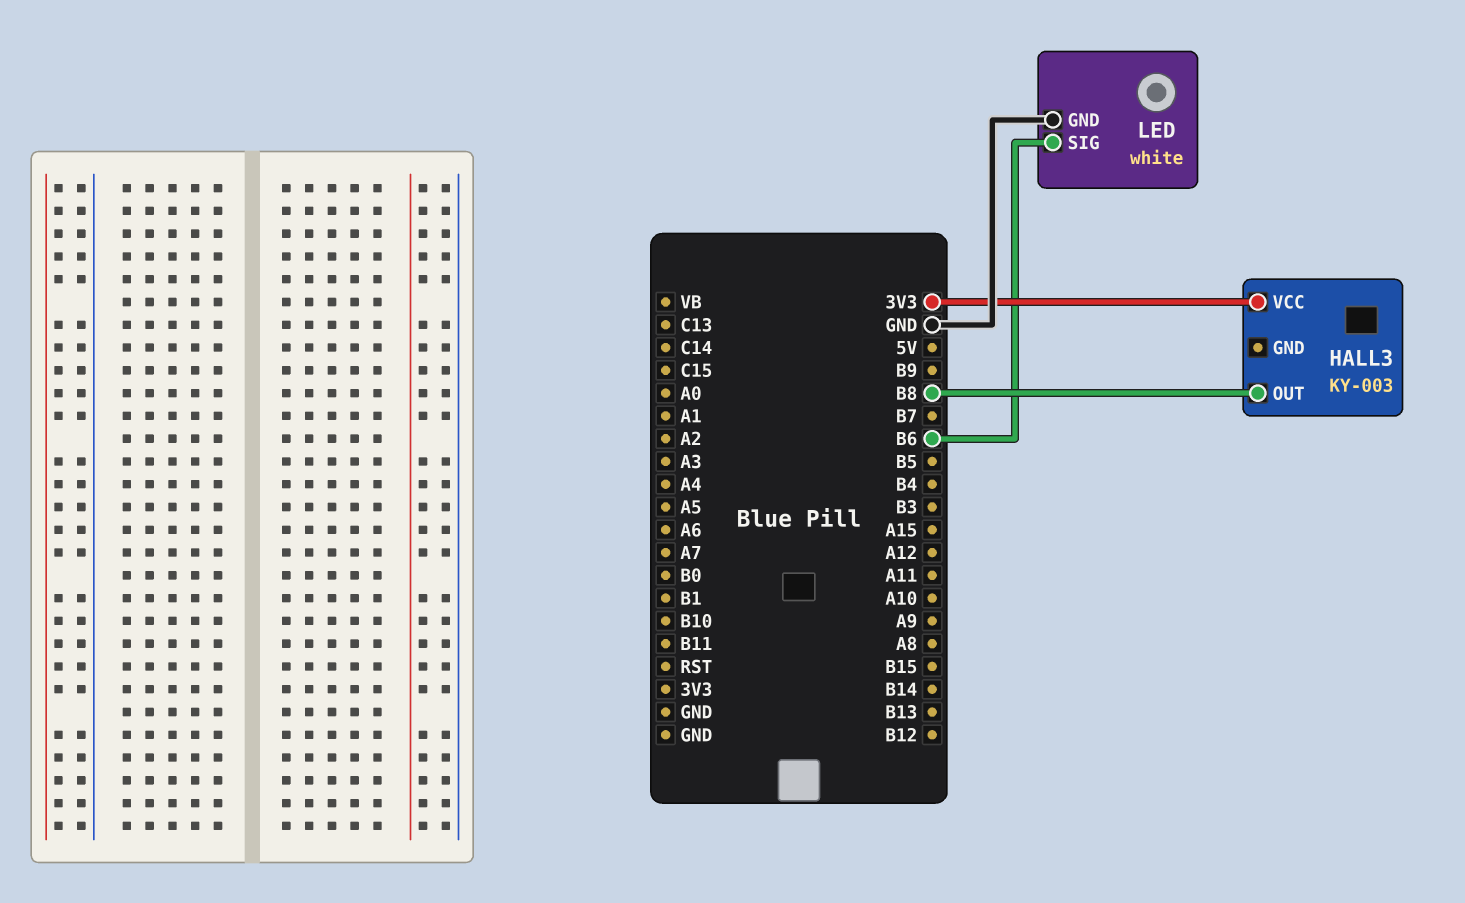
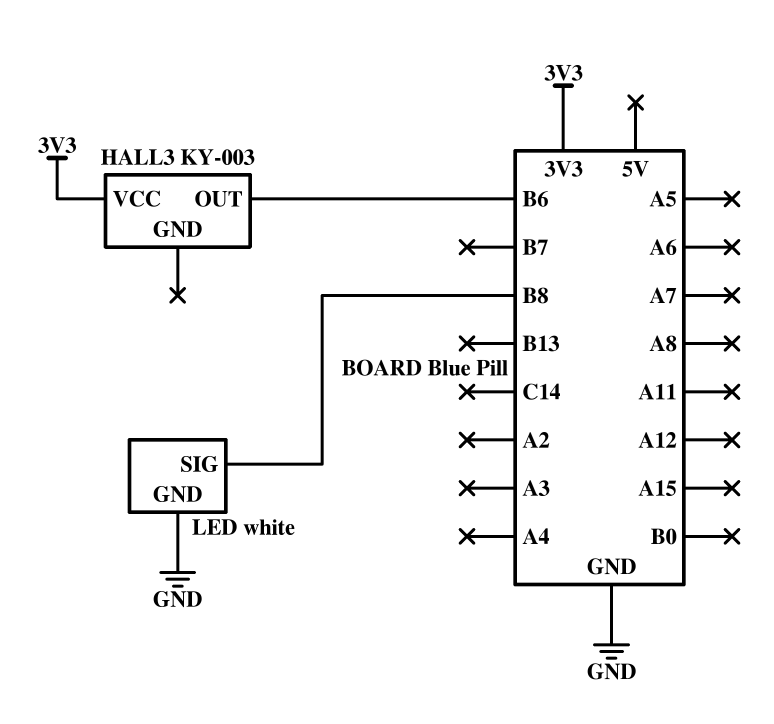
HALL3 pin OUT: B8 -> B6
LED pin SIG: B6 -> B8

